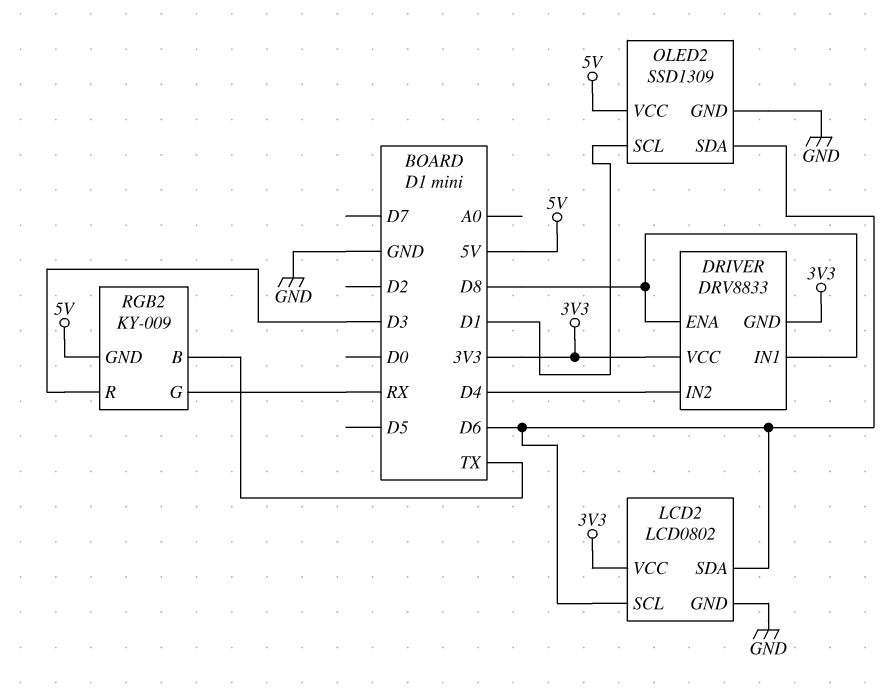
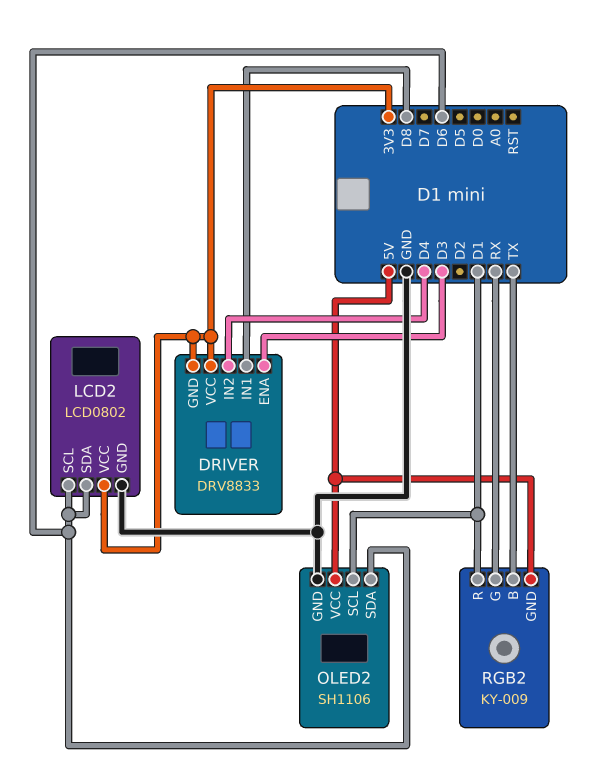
DRIVER pin ENA: D8 -> D3
OLED2: SSD1309 -> SH1106
RGB2 pin R: D3 -> D1

